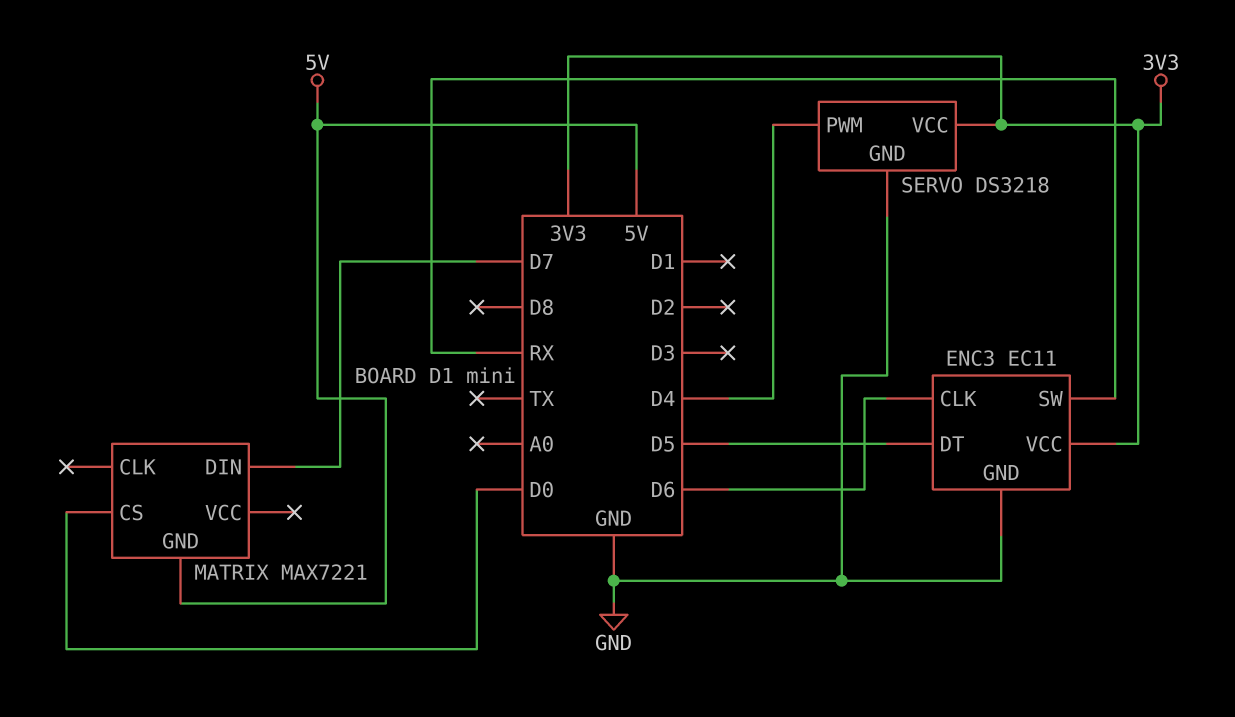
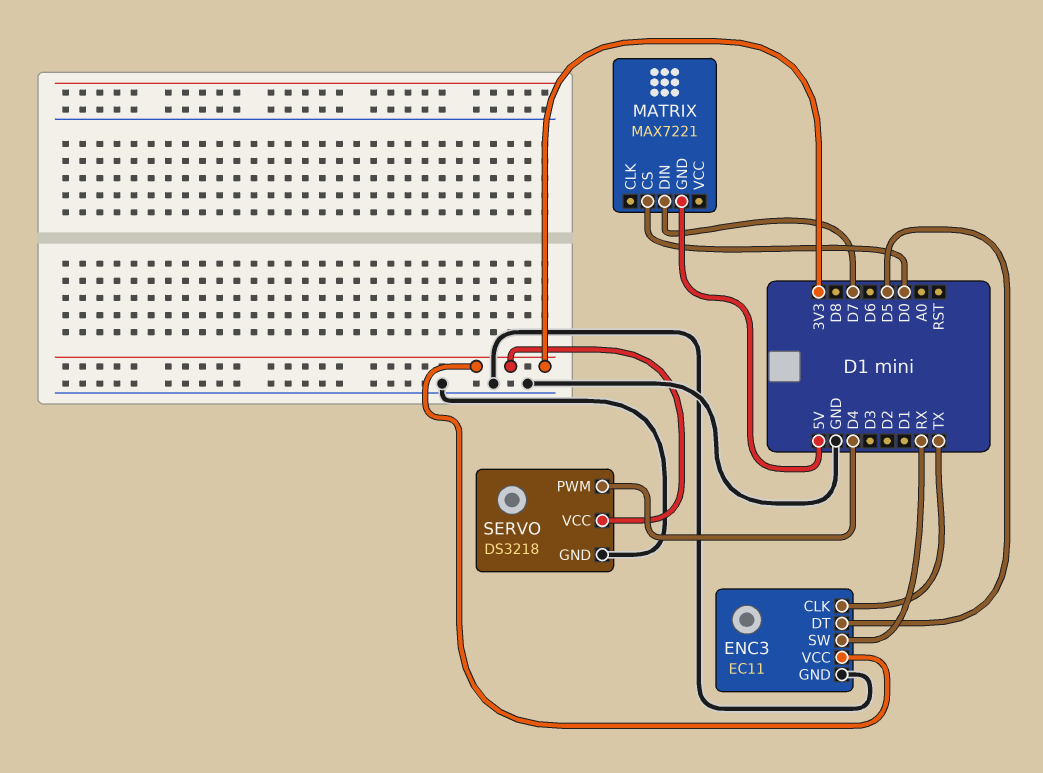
ENC3 pin CLK: D6 -> TX

